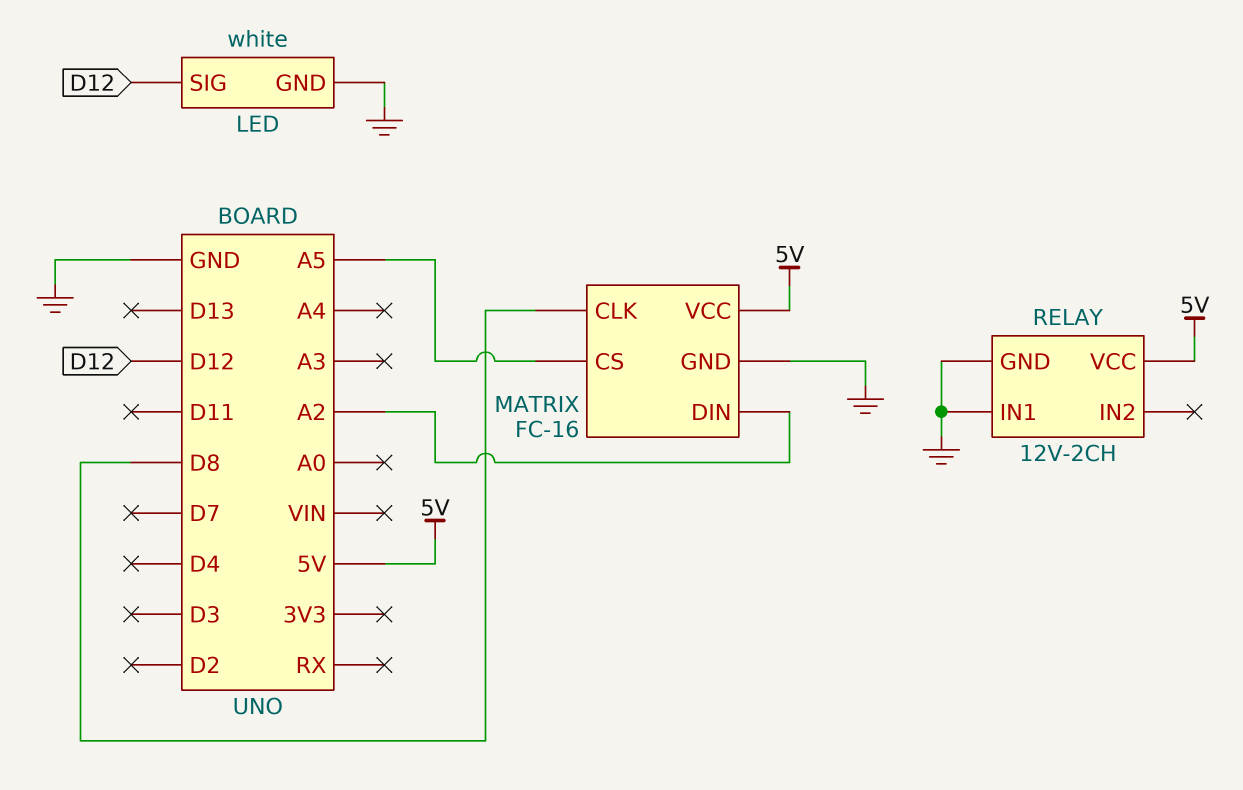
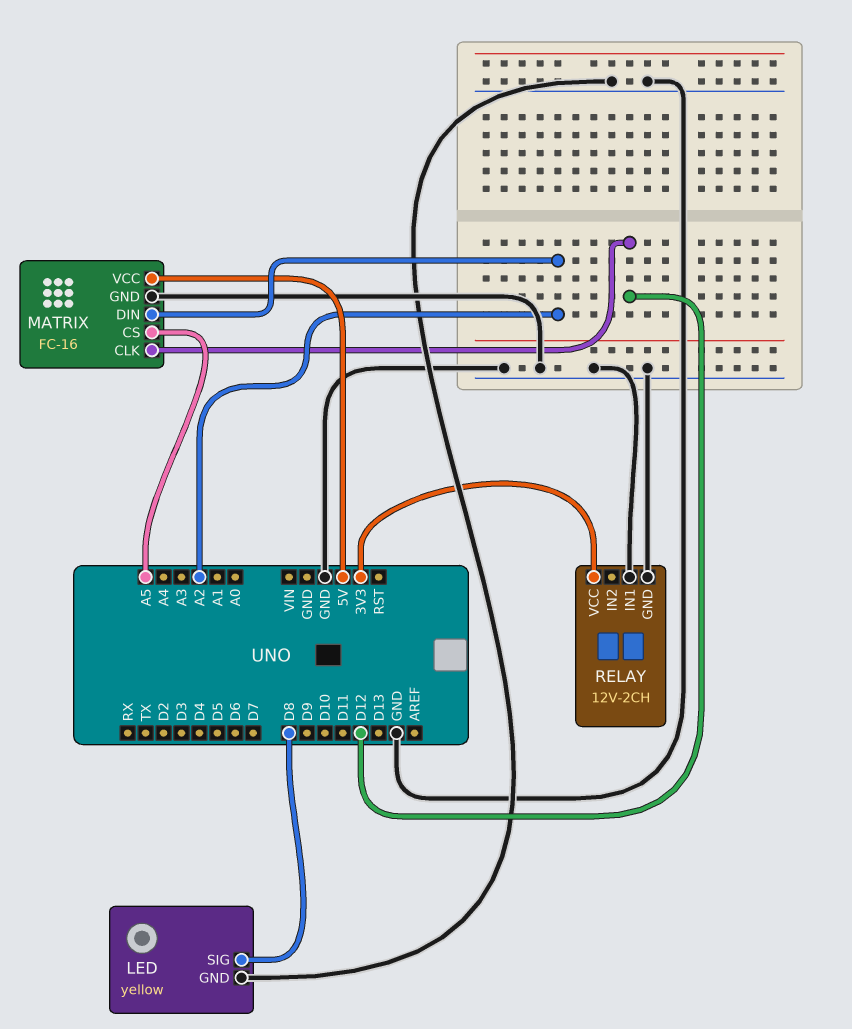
LED: white -> yellow
LED pin SIG: D12 -> D8
MATRIX pin CLK: D8 -> D12
RELAY pin VCC: 5V -> 3V3

